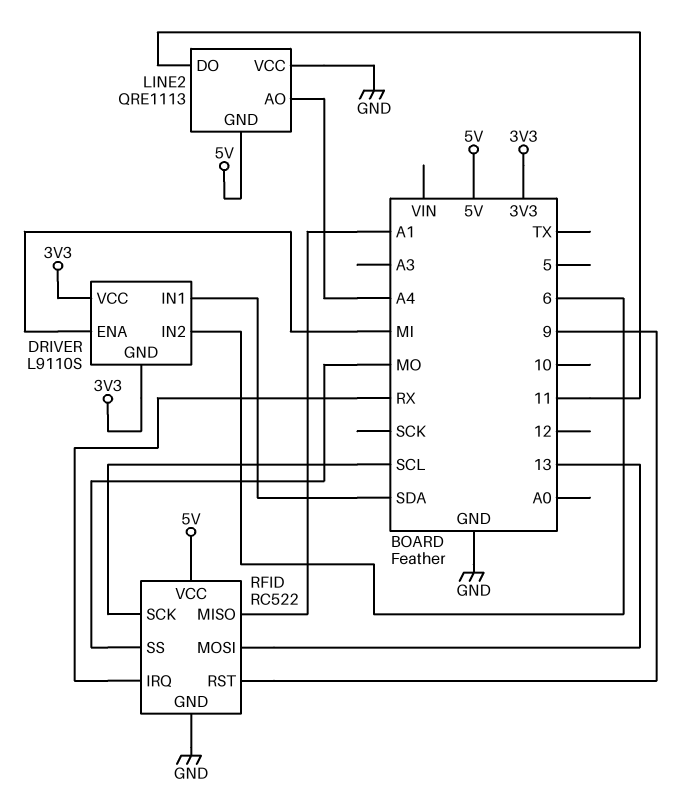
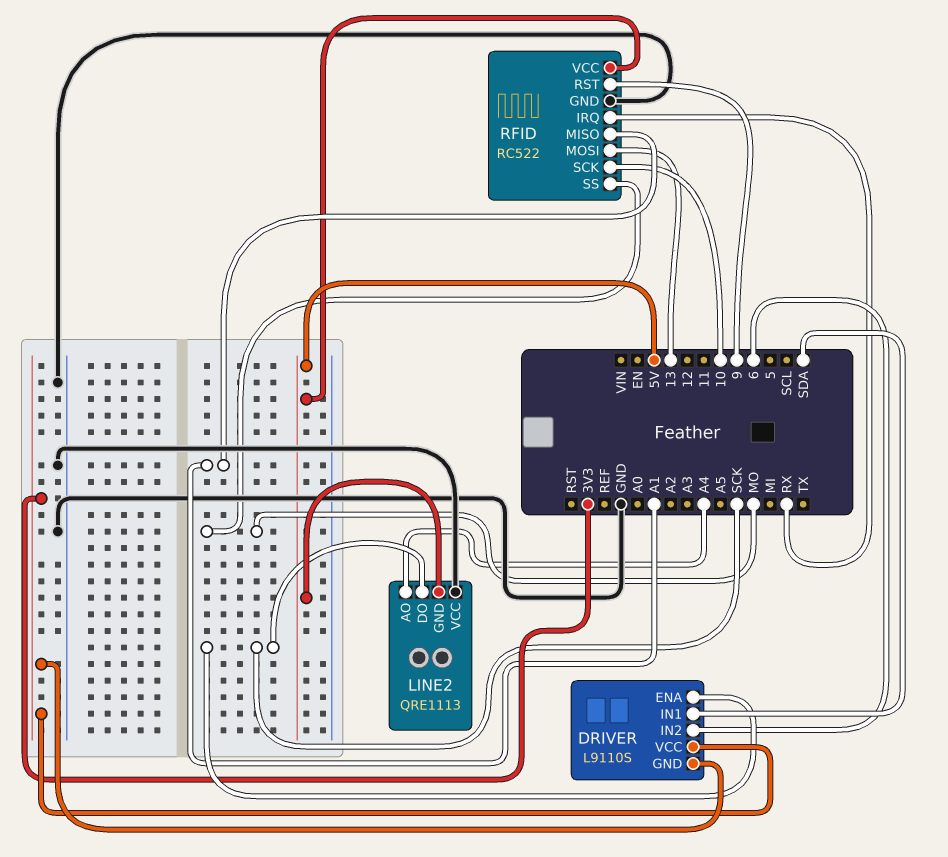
DRIVER pin ENA: MI -> SCK
LINE2 pin DO: 11 -> SCK
RFID pin SCK: SCL -> 10

